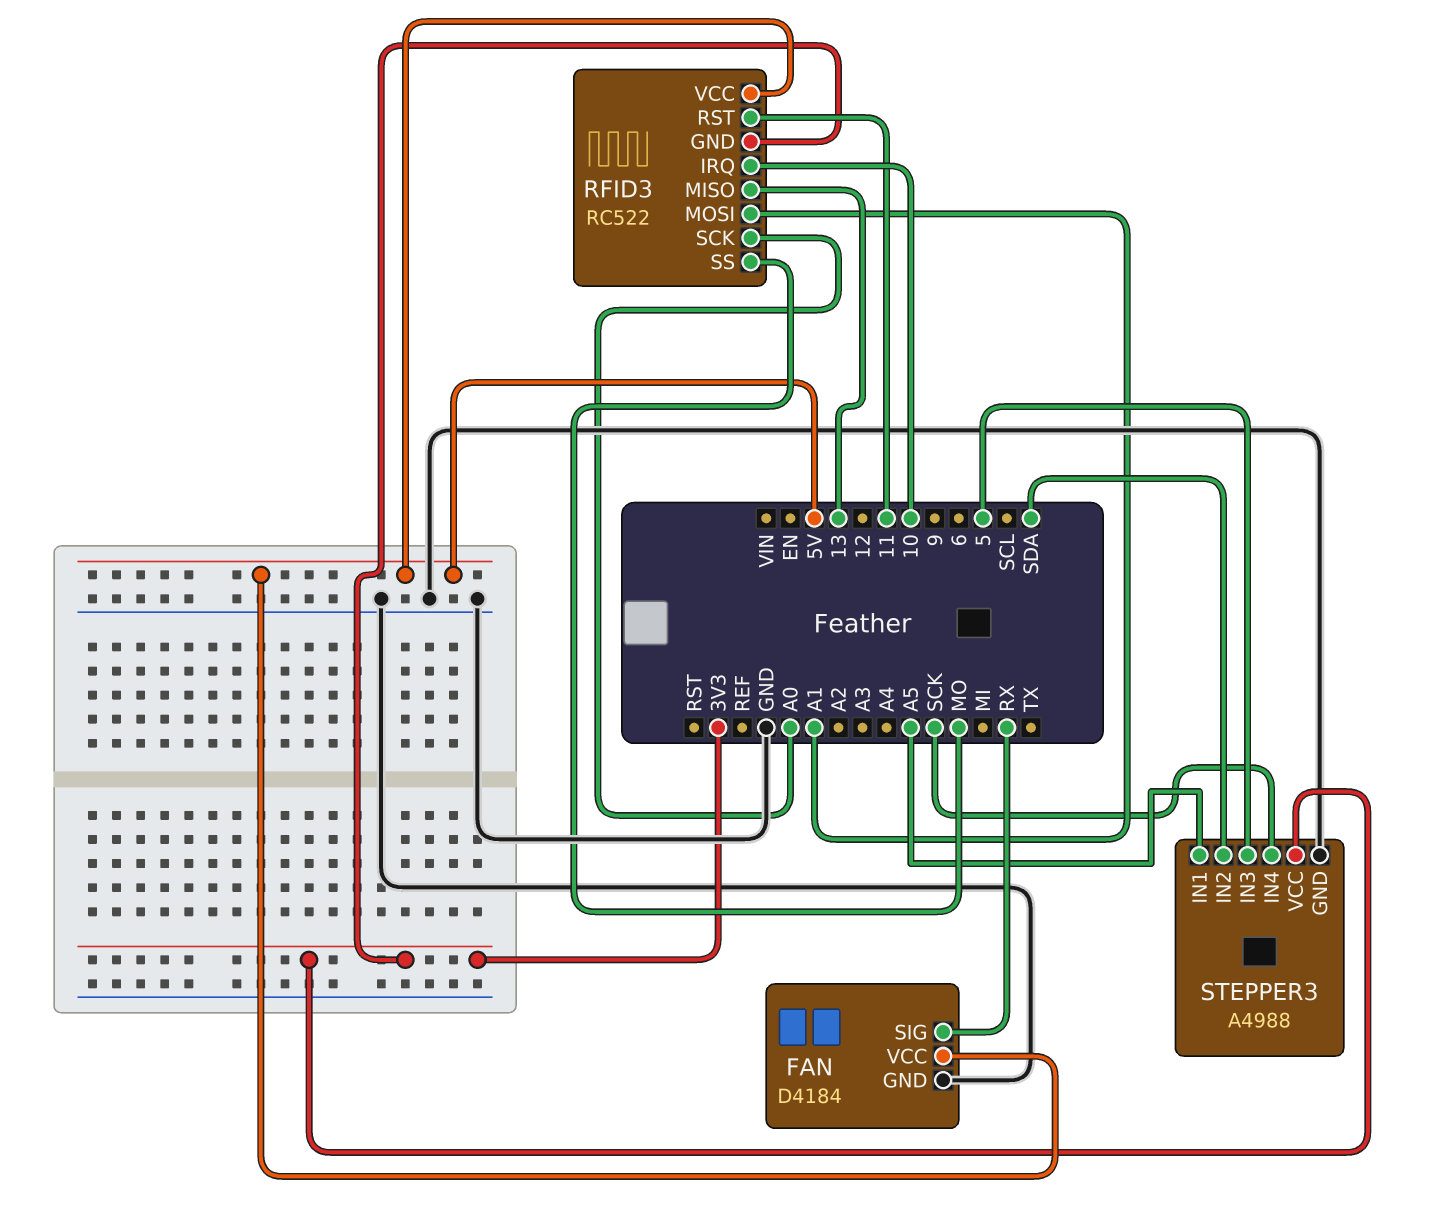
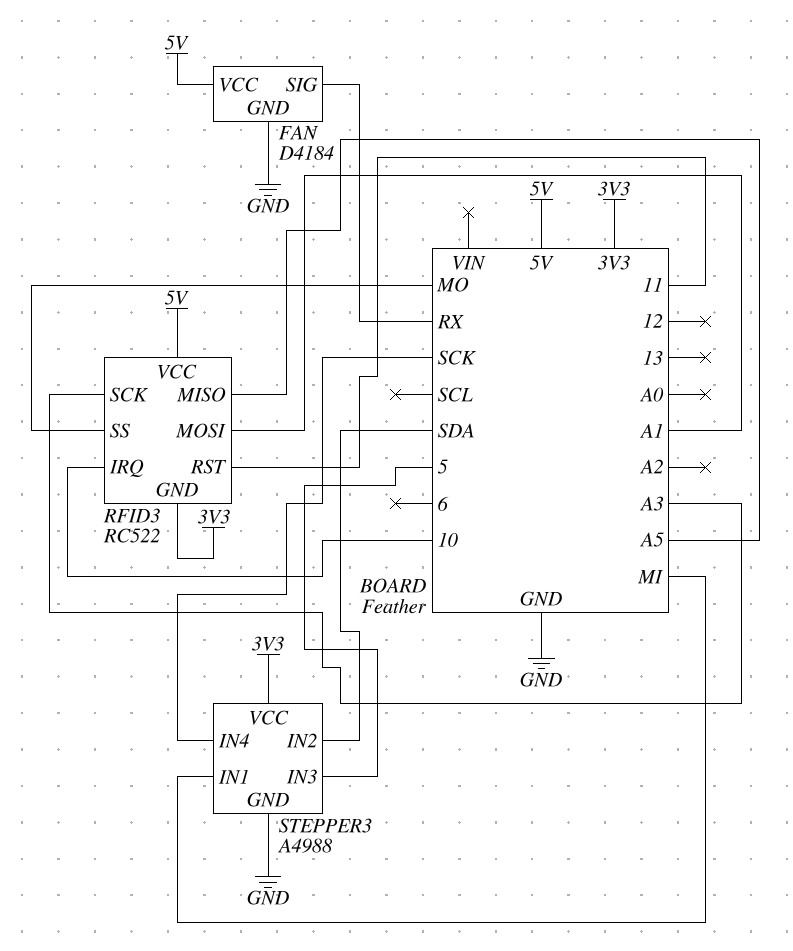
RFID3 pin MISO: 13 -> A5
RFID3 pin SCK: A0 -> A3
STEPPER3 pin IN1: A5 -> MI

